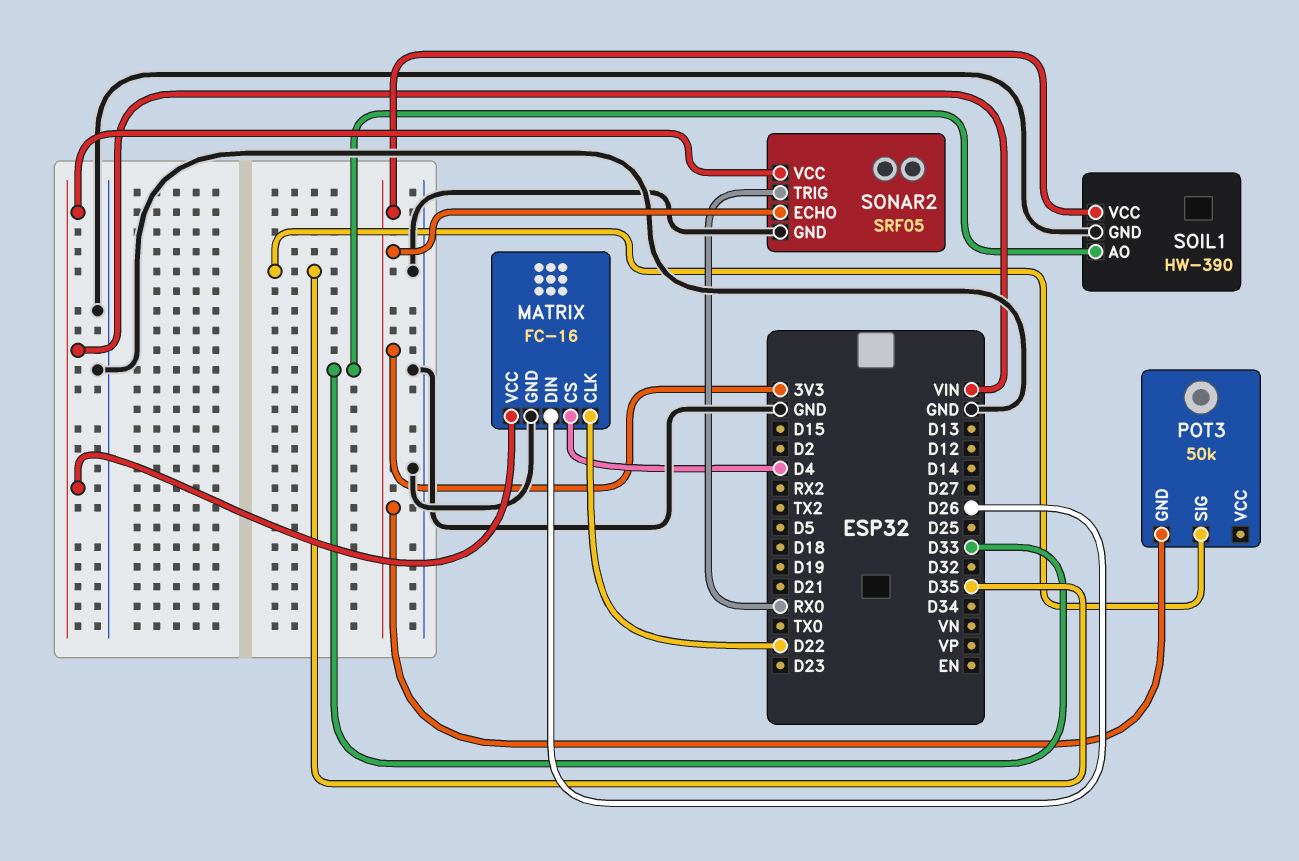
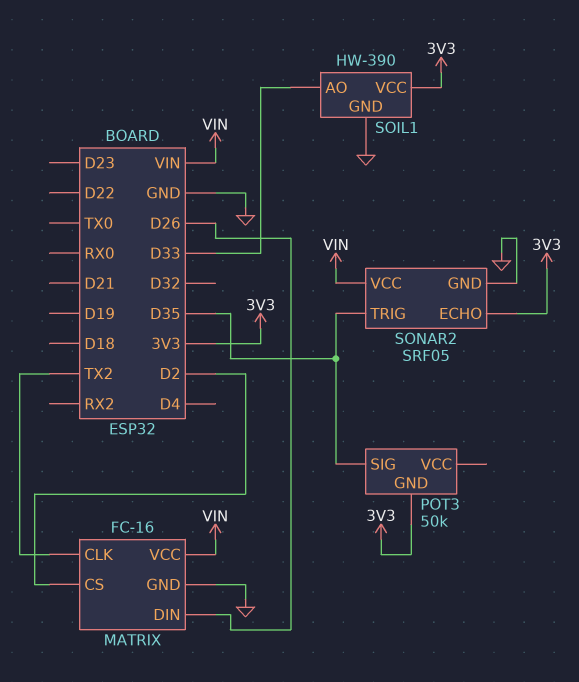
MATRIX pin CLK: D22 -> TX2
MATRIX pin CS: D4 -> D2
SONAR2 pin TRIG: RX0 -> D35

